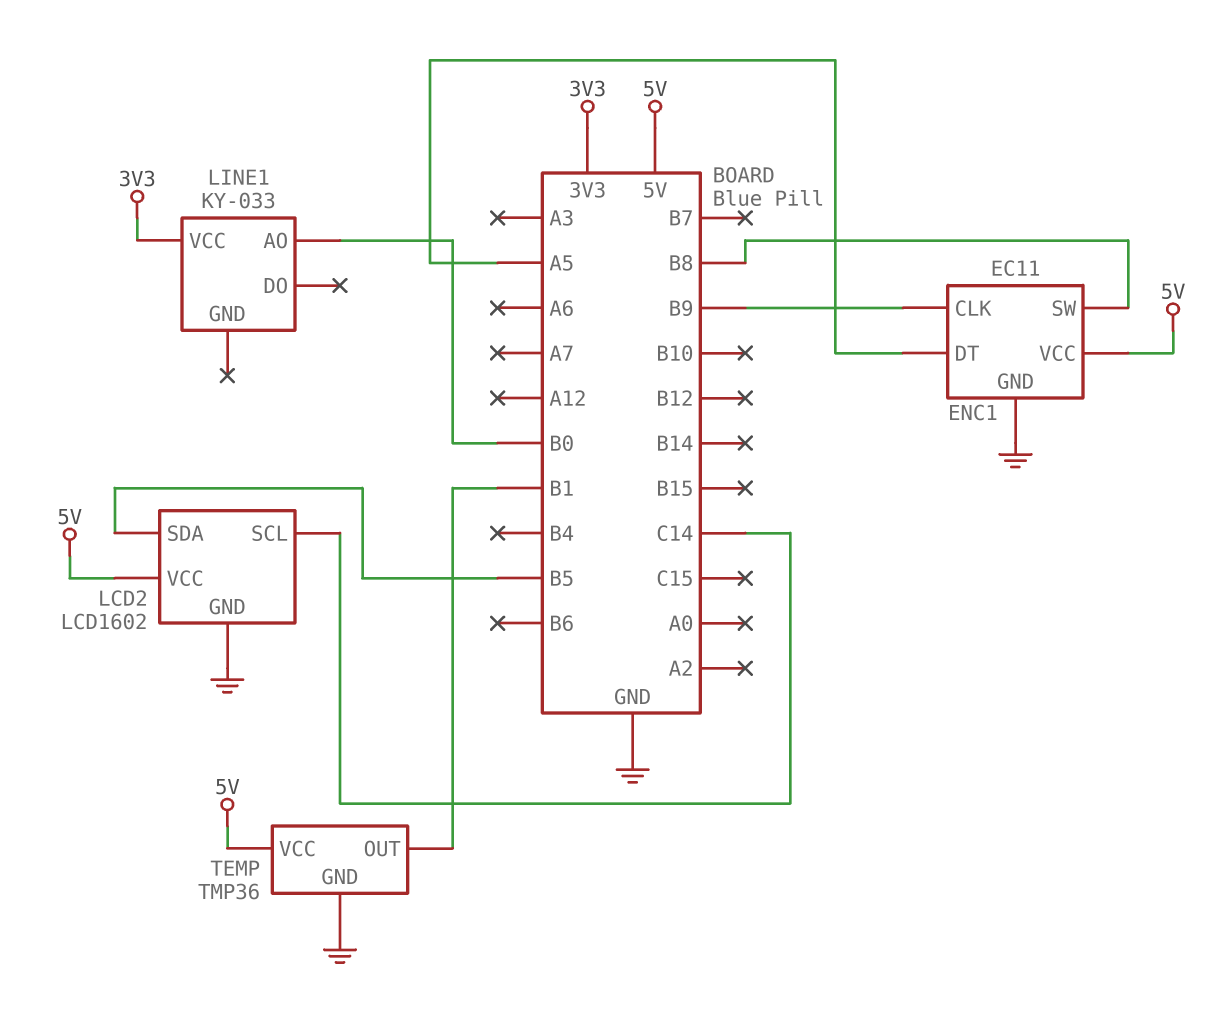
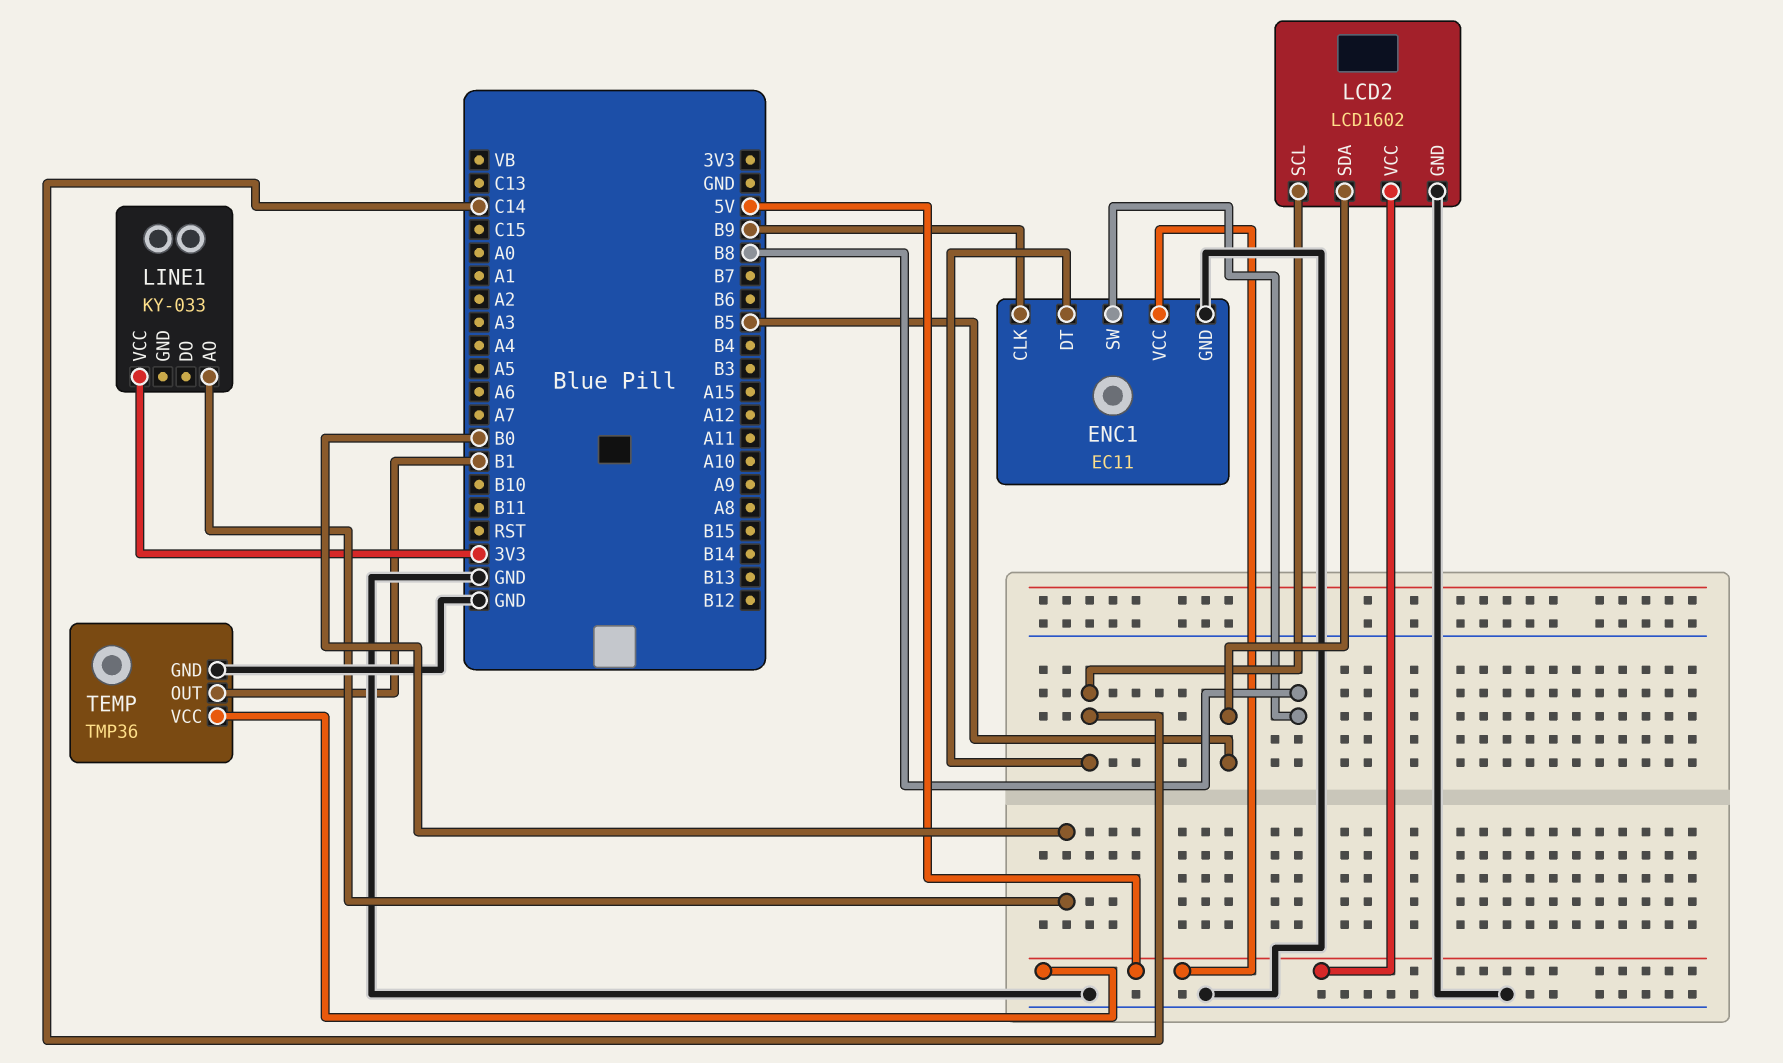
ENC1 pin DT: A5 -> C14

